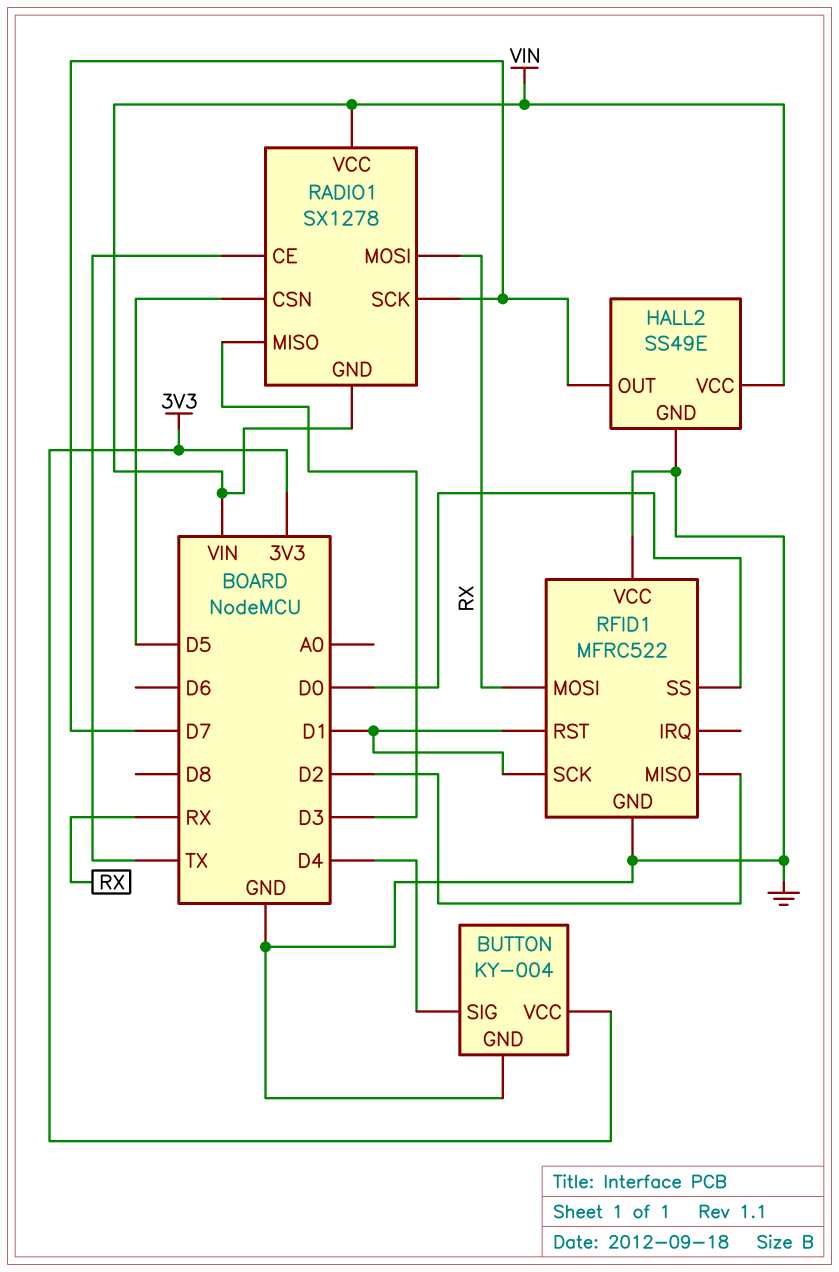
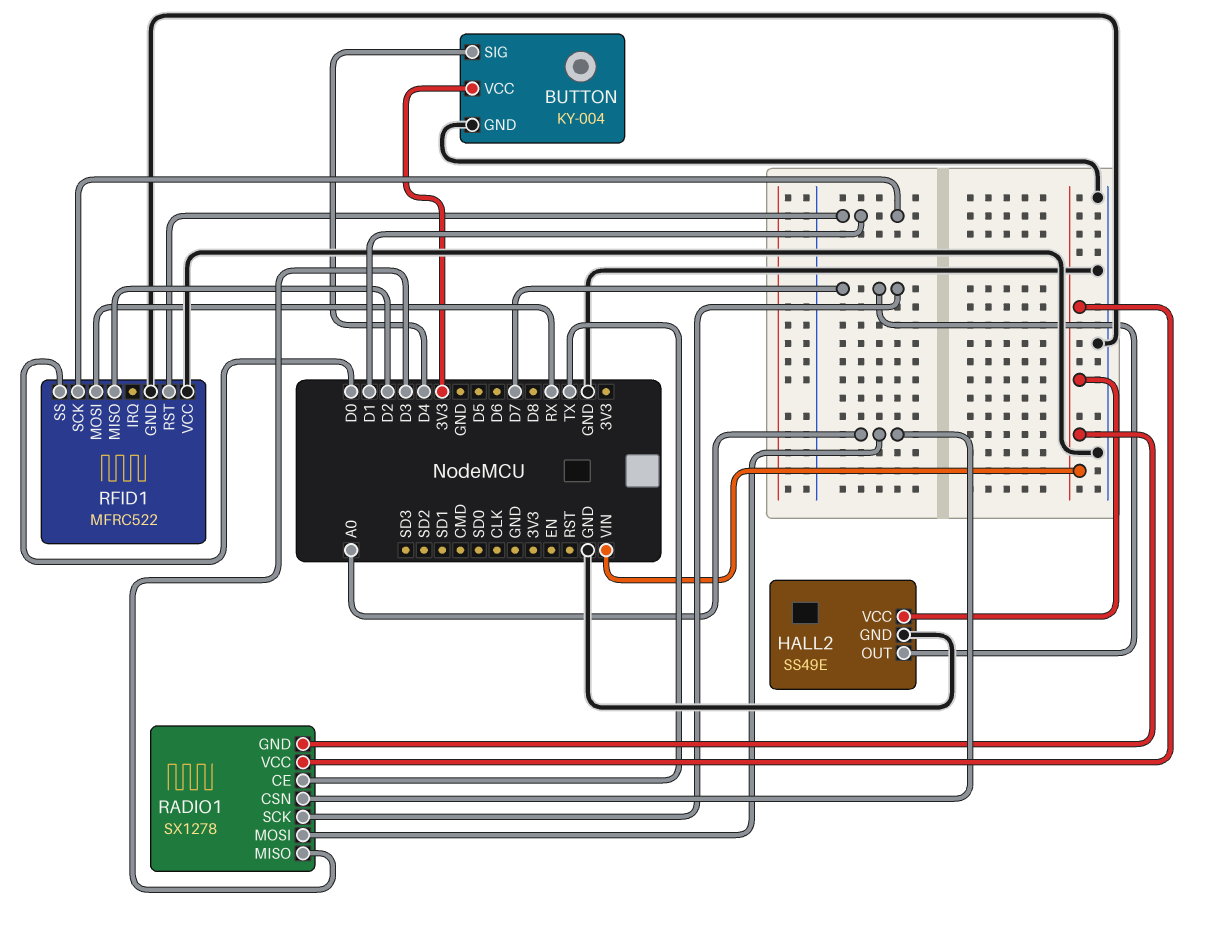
RADIO1 pin CSN: D5 -> A0
RADIO1 pin MOSI: RX -> A0

